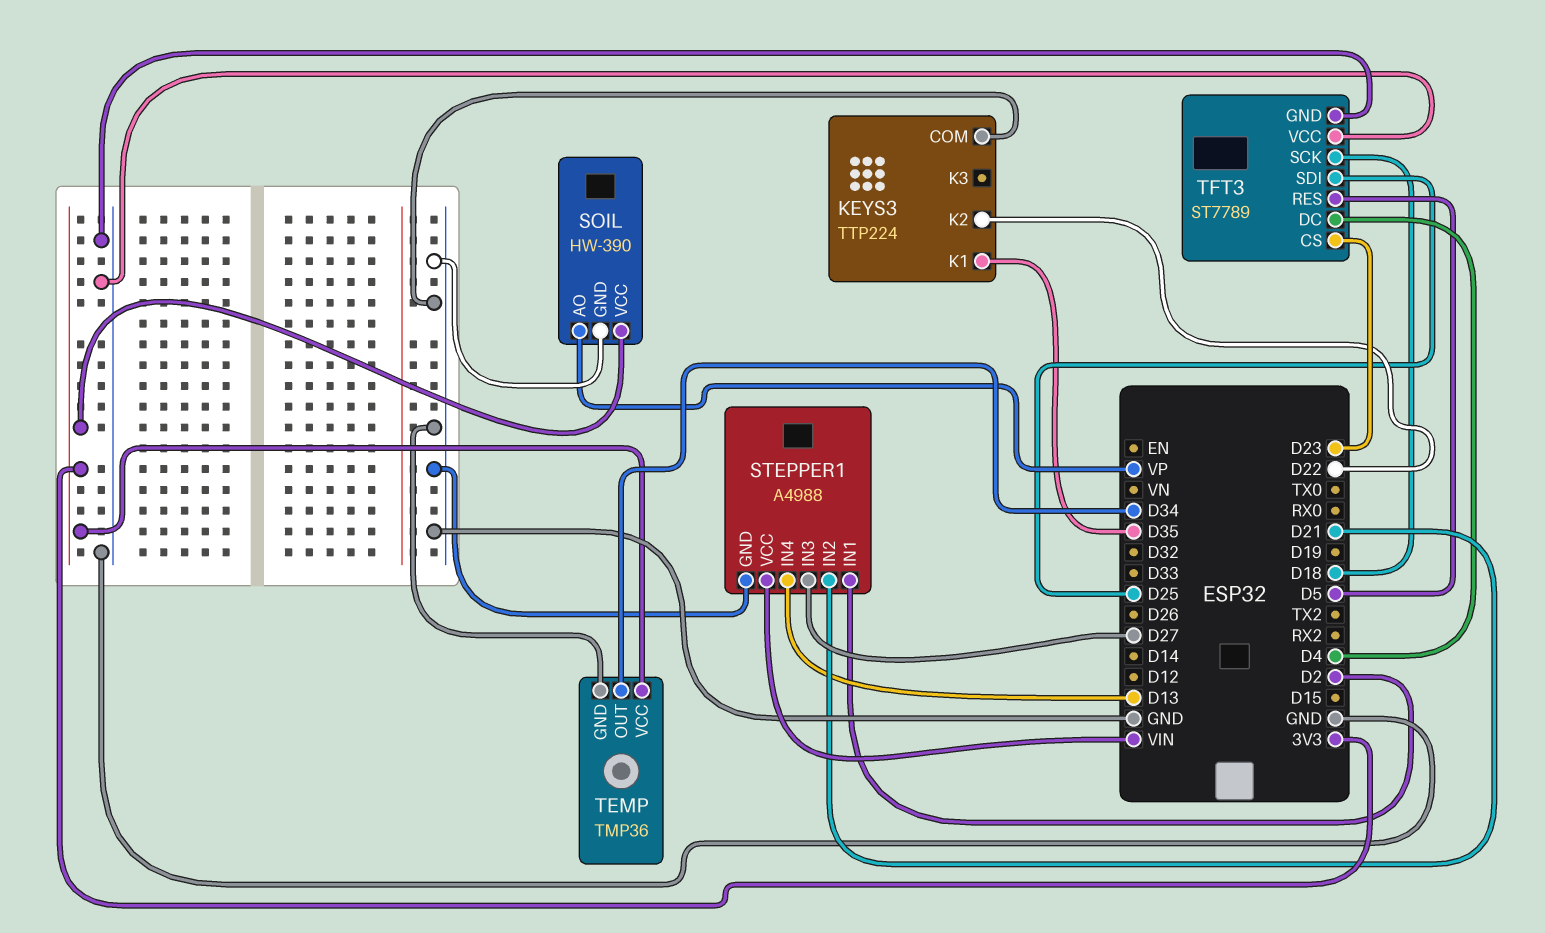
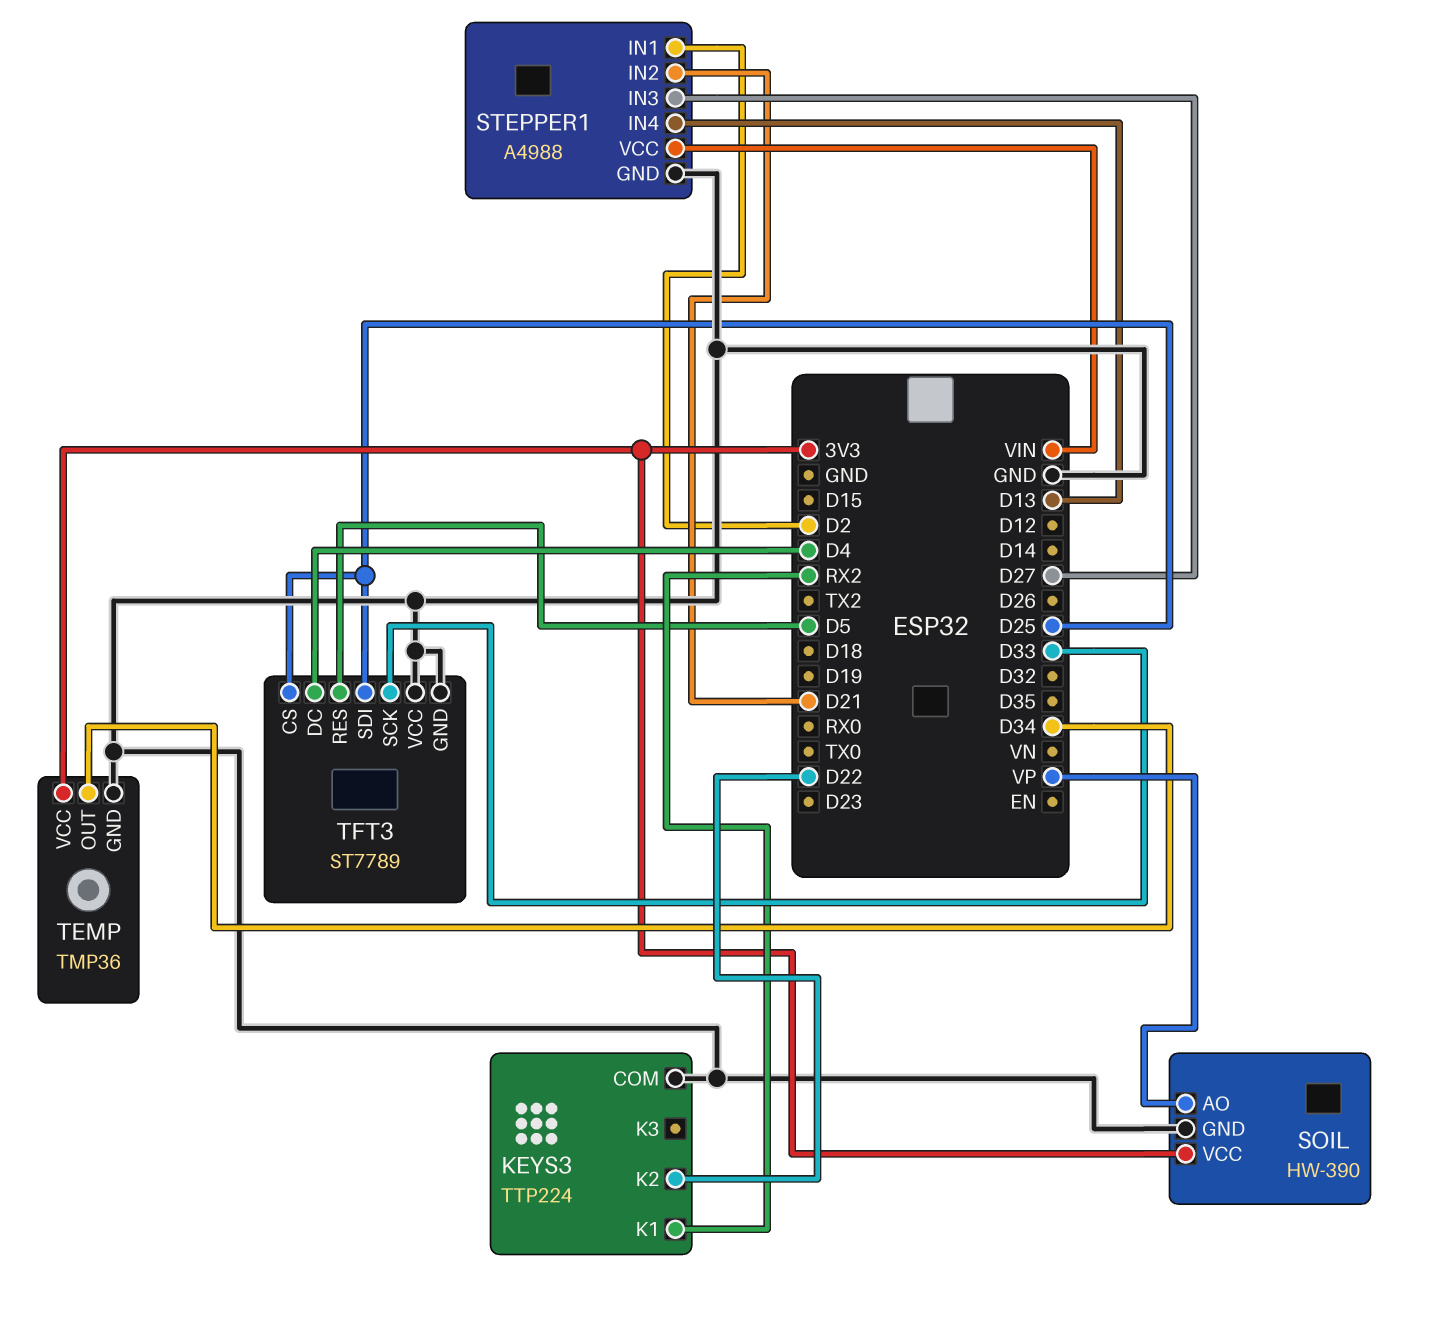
KEYS3 pin K1: D35 -> RX2
TFT3 pin CS: D23 -> D25
TFT3 pin SCK: D18 -> D33

